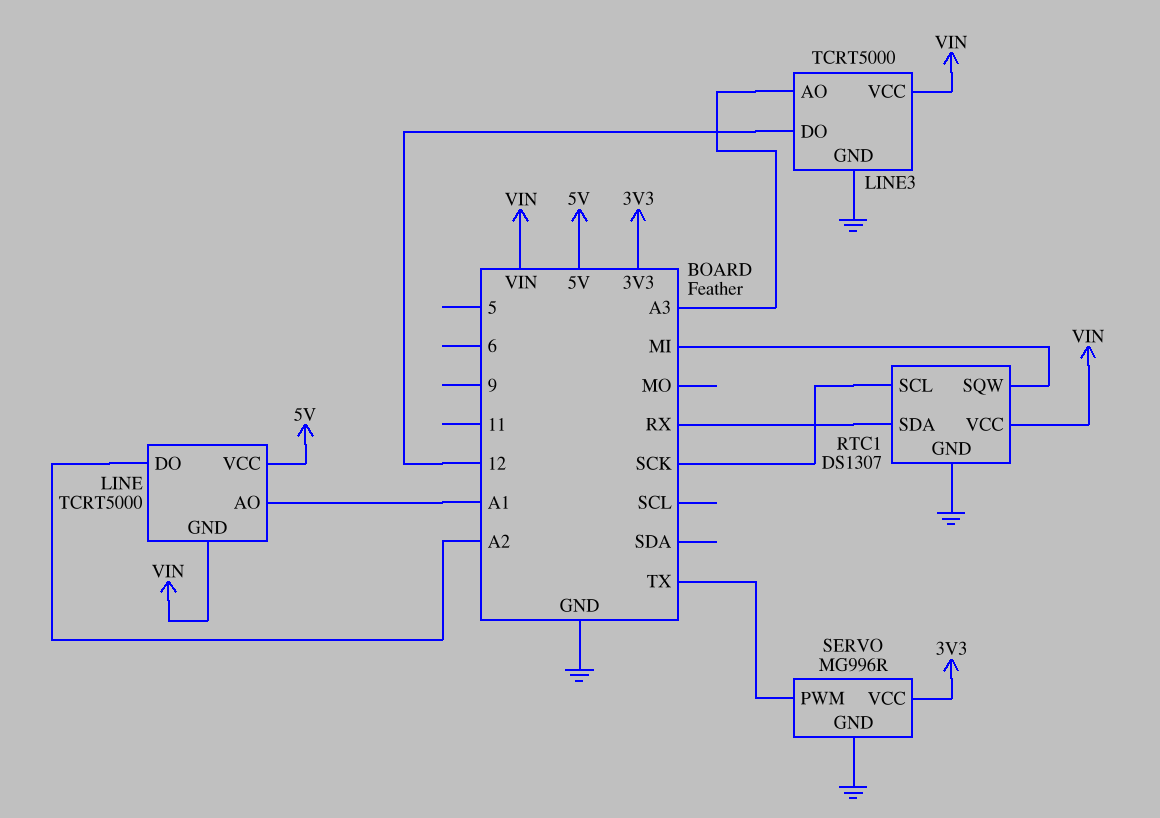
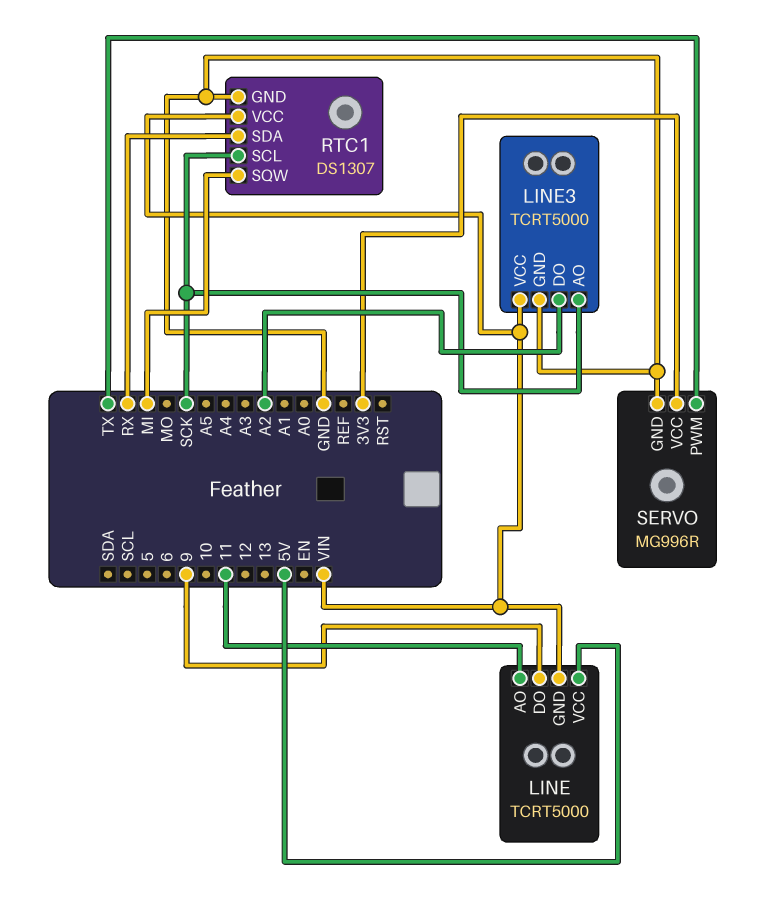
LINE pin AO: A1 -> 11
LINE pin DO: A2 -> 9
LINE3 pin AO: A3 -> SCK
LINE3 pin DO: 12 -> A2

